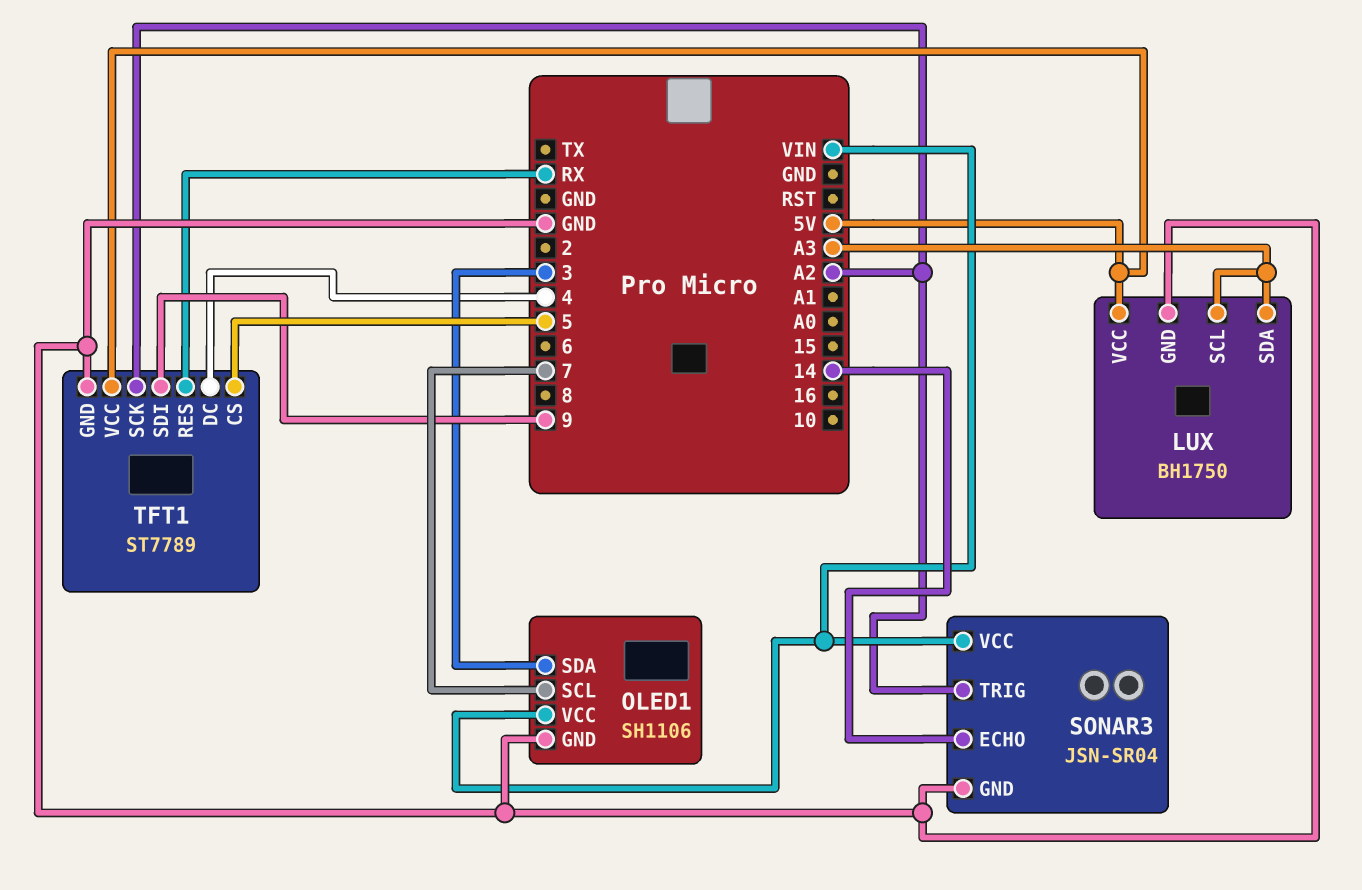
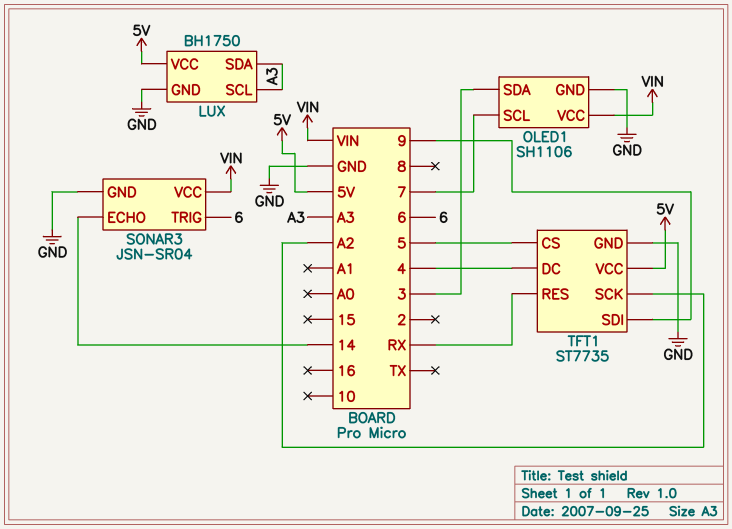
SONAR3 pin TRIG: A2 -> 6
TFT1: ST7789 -> ST7735

